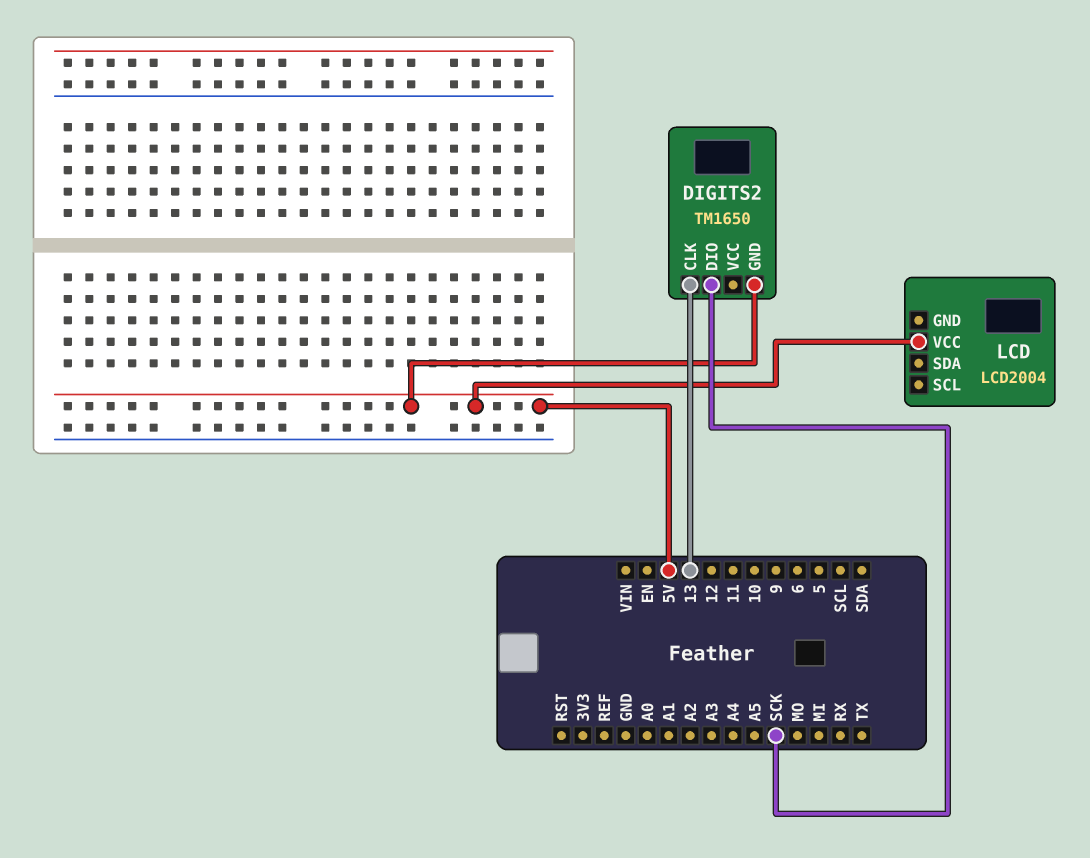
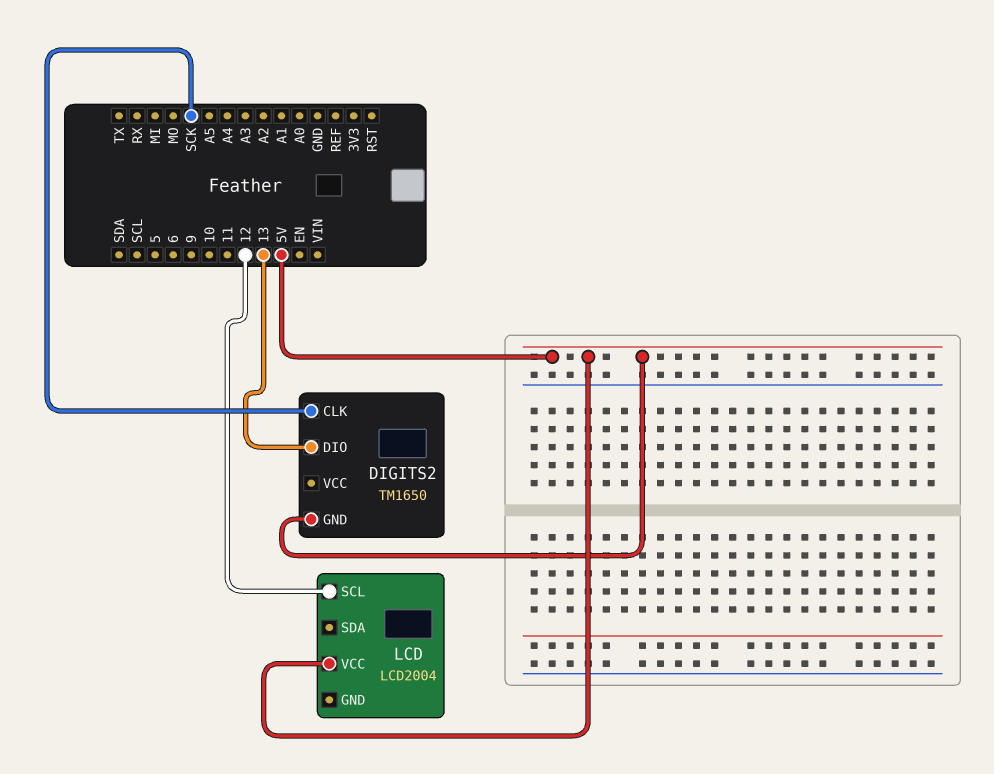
DIGITS2 pin CLK: 13 -> SCK
DIGITS2 pin DIO: SCK -> 13
LCD pin SCL: none -> 12

